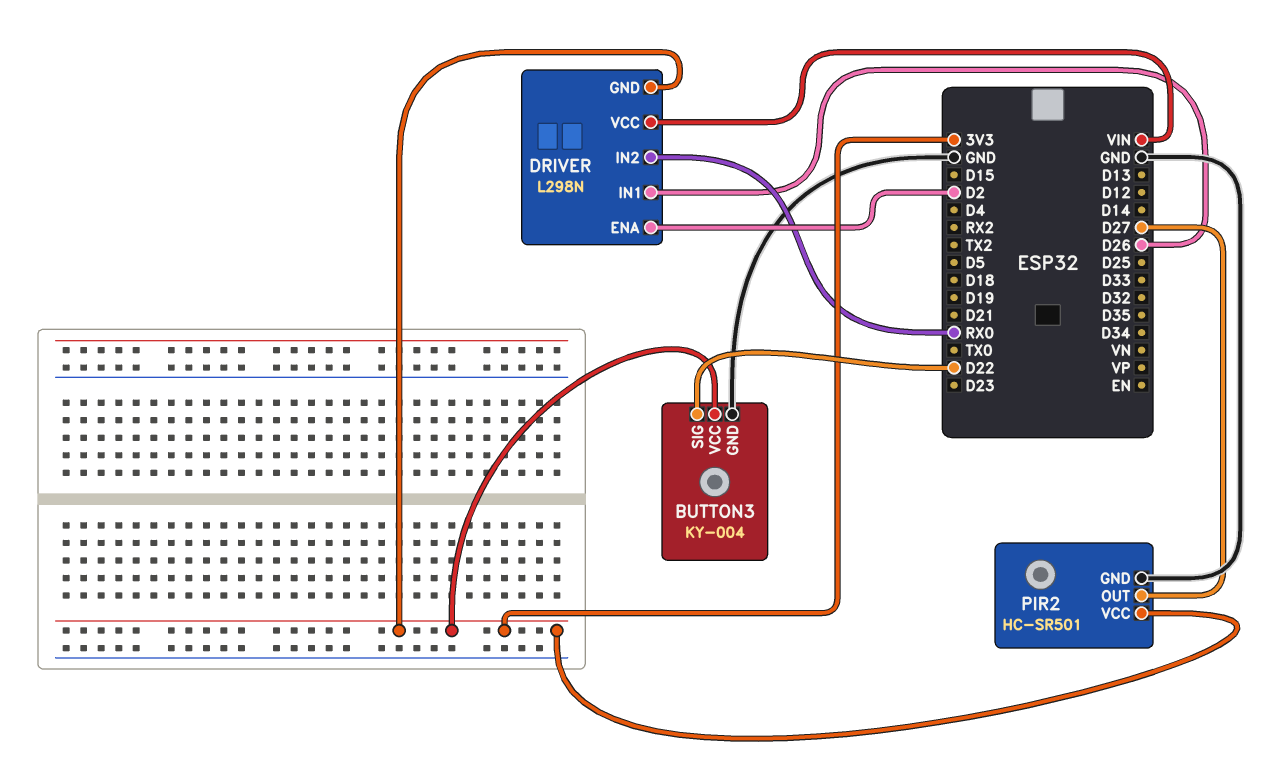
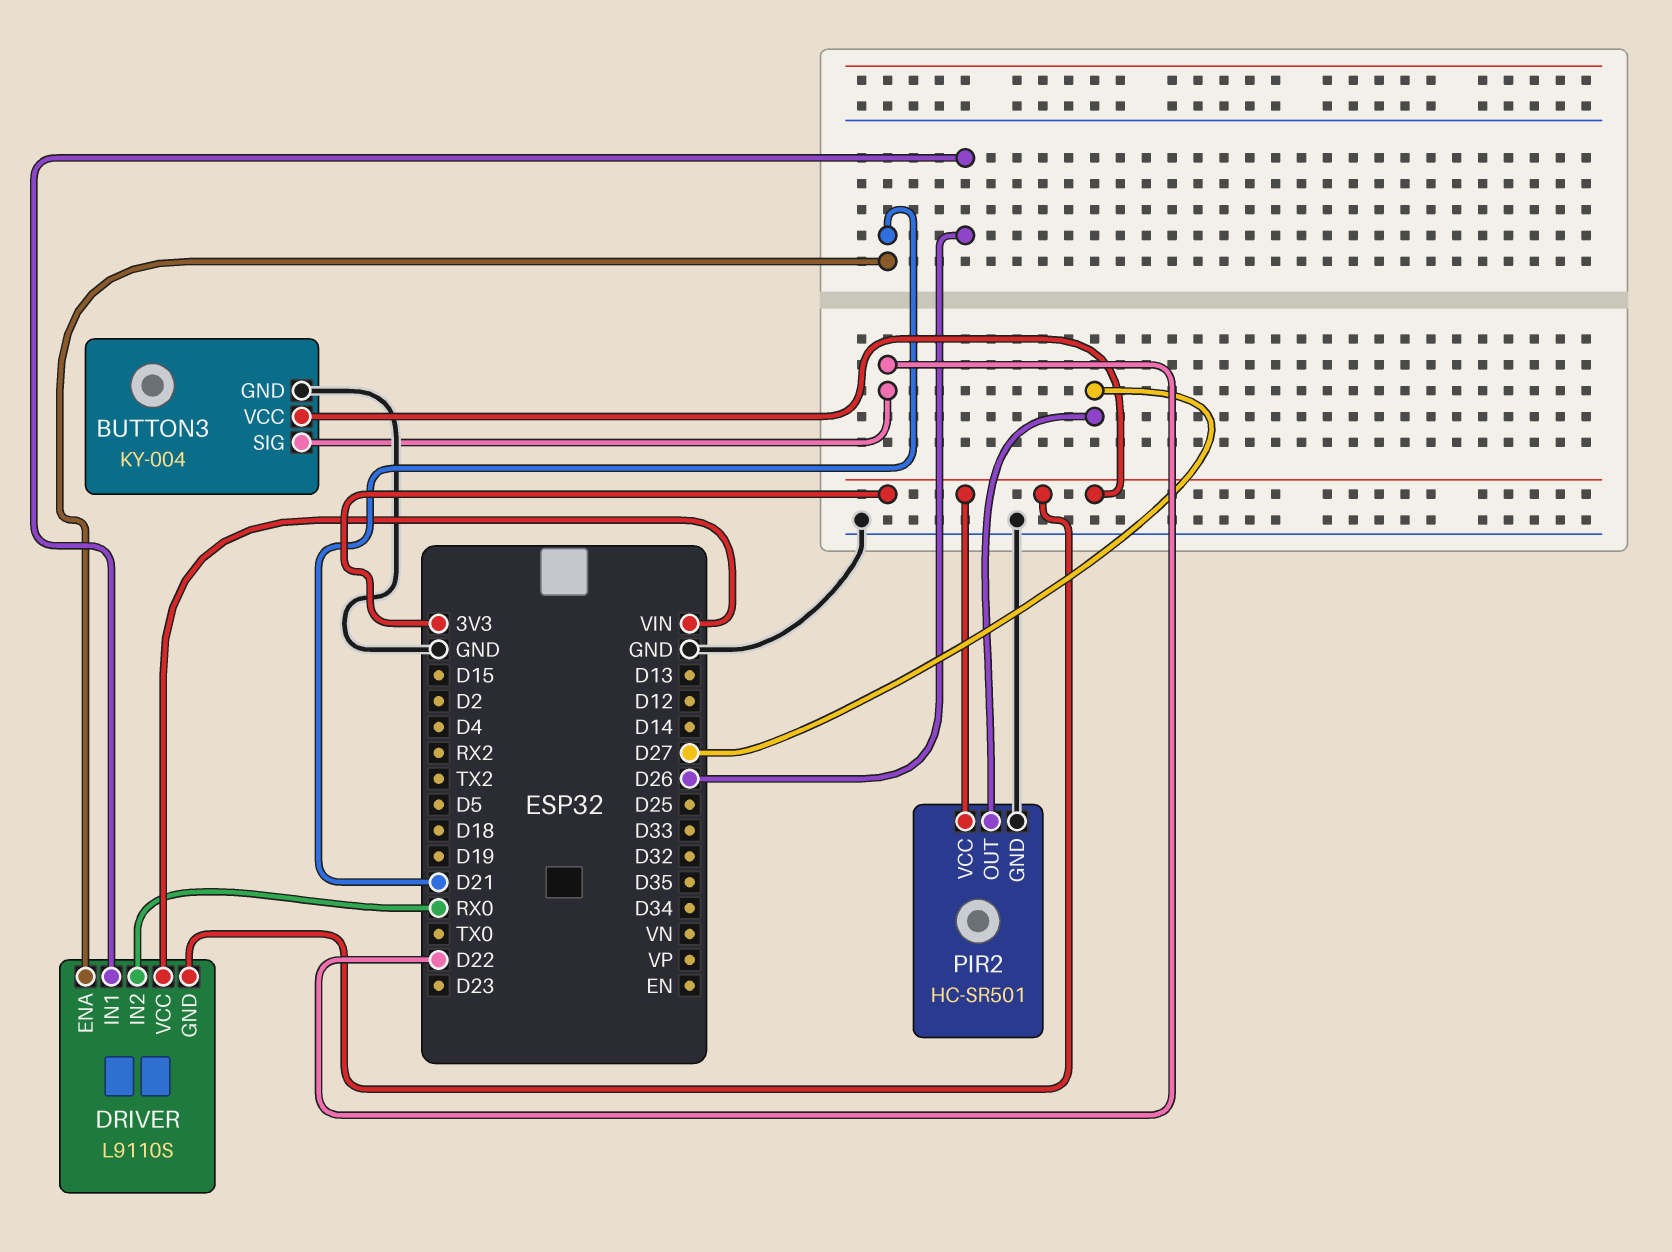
DRIVER: L298N -> L9110S
DRIVER pin ENA: D2 -> D21

